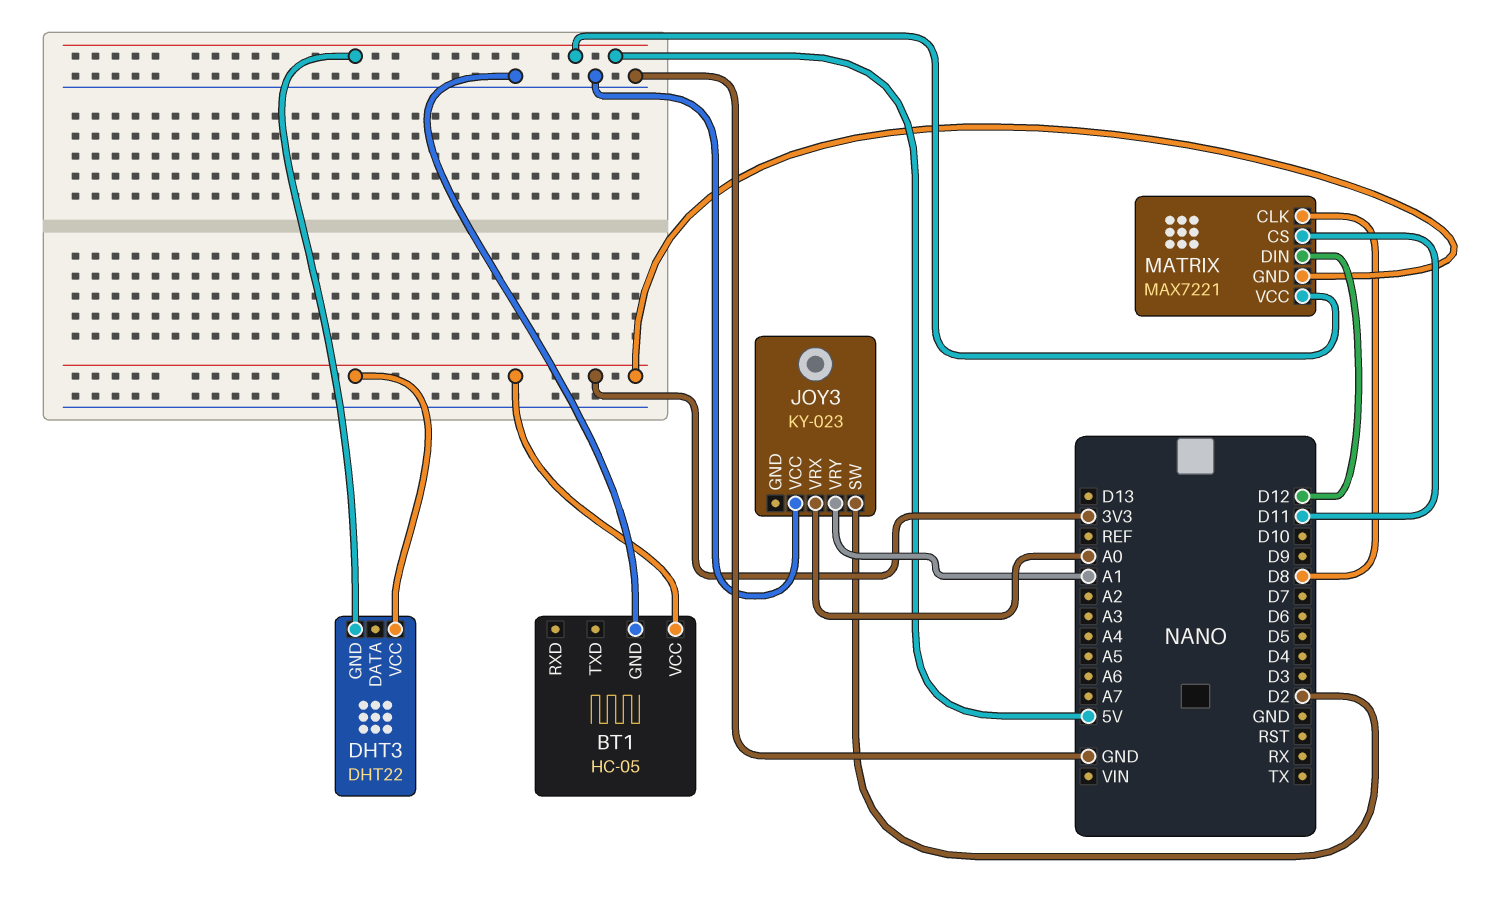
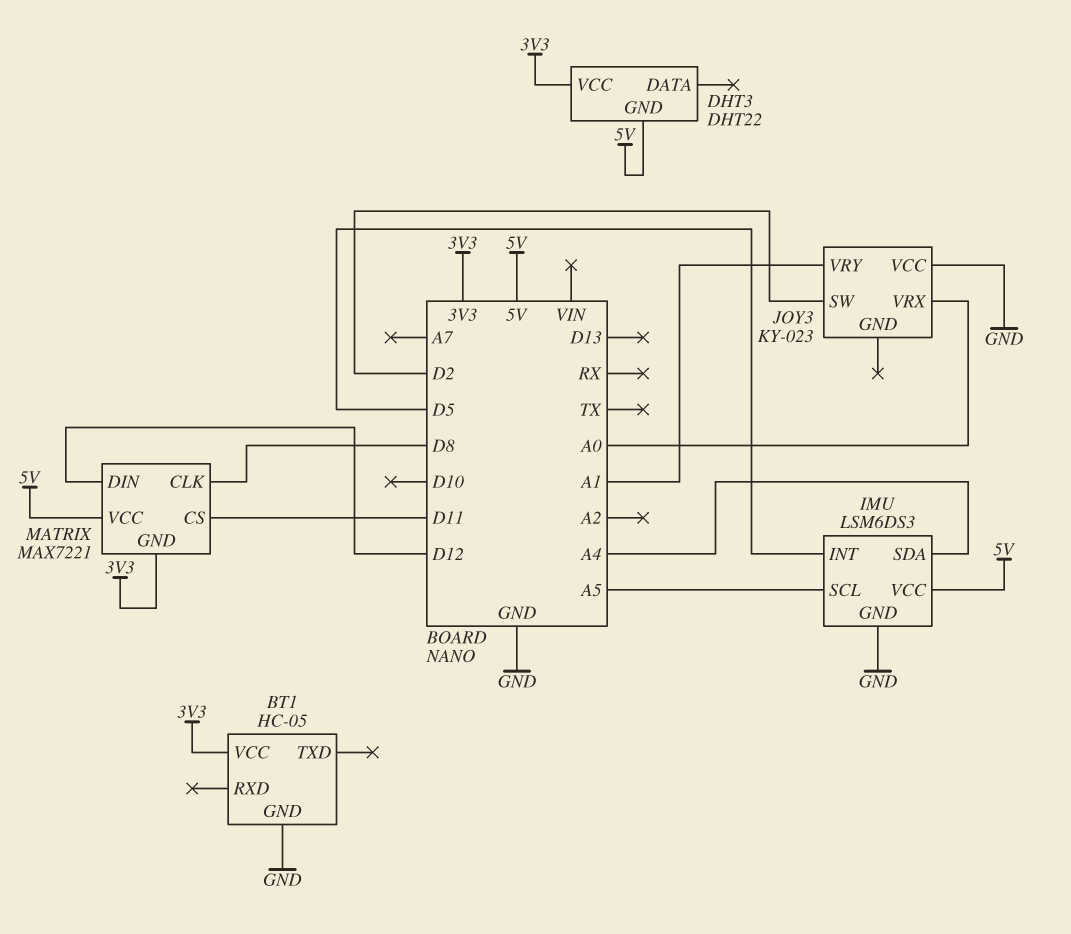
IMU: none -> LSM6DS3
IMU pin GND: none -> GND
IMU pin INT: none -> D5
IMU pin SCL: none -> A5
IMU pin SDA: none -> A4
IMU pin VCC: none -> 5V

